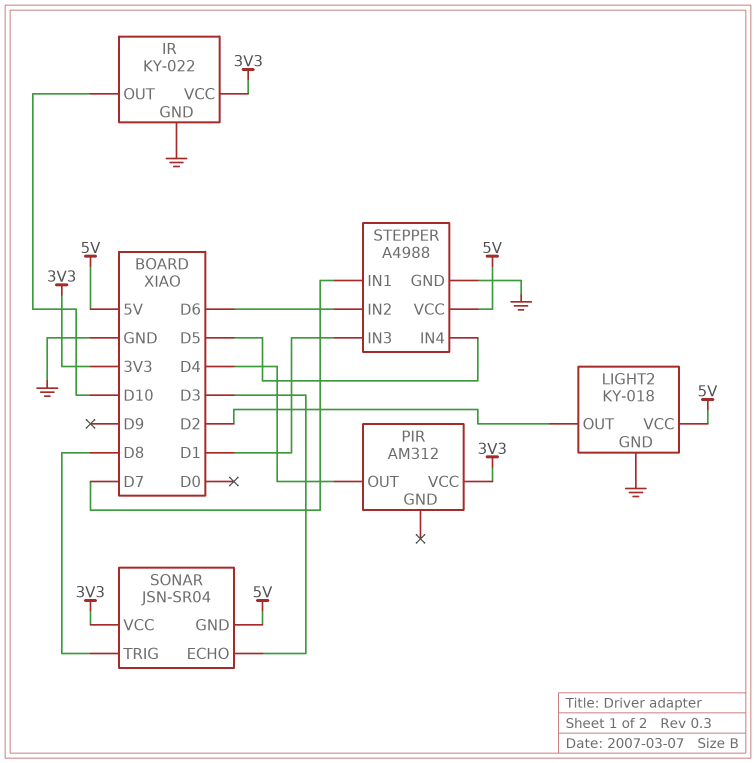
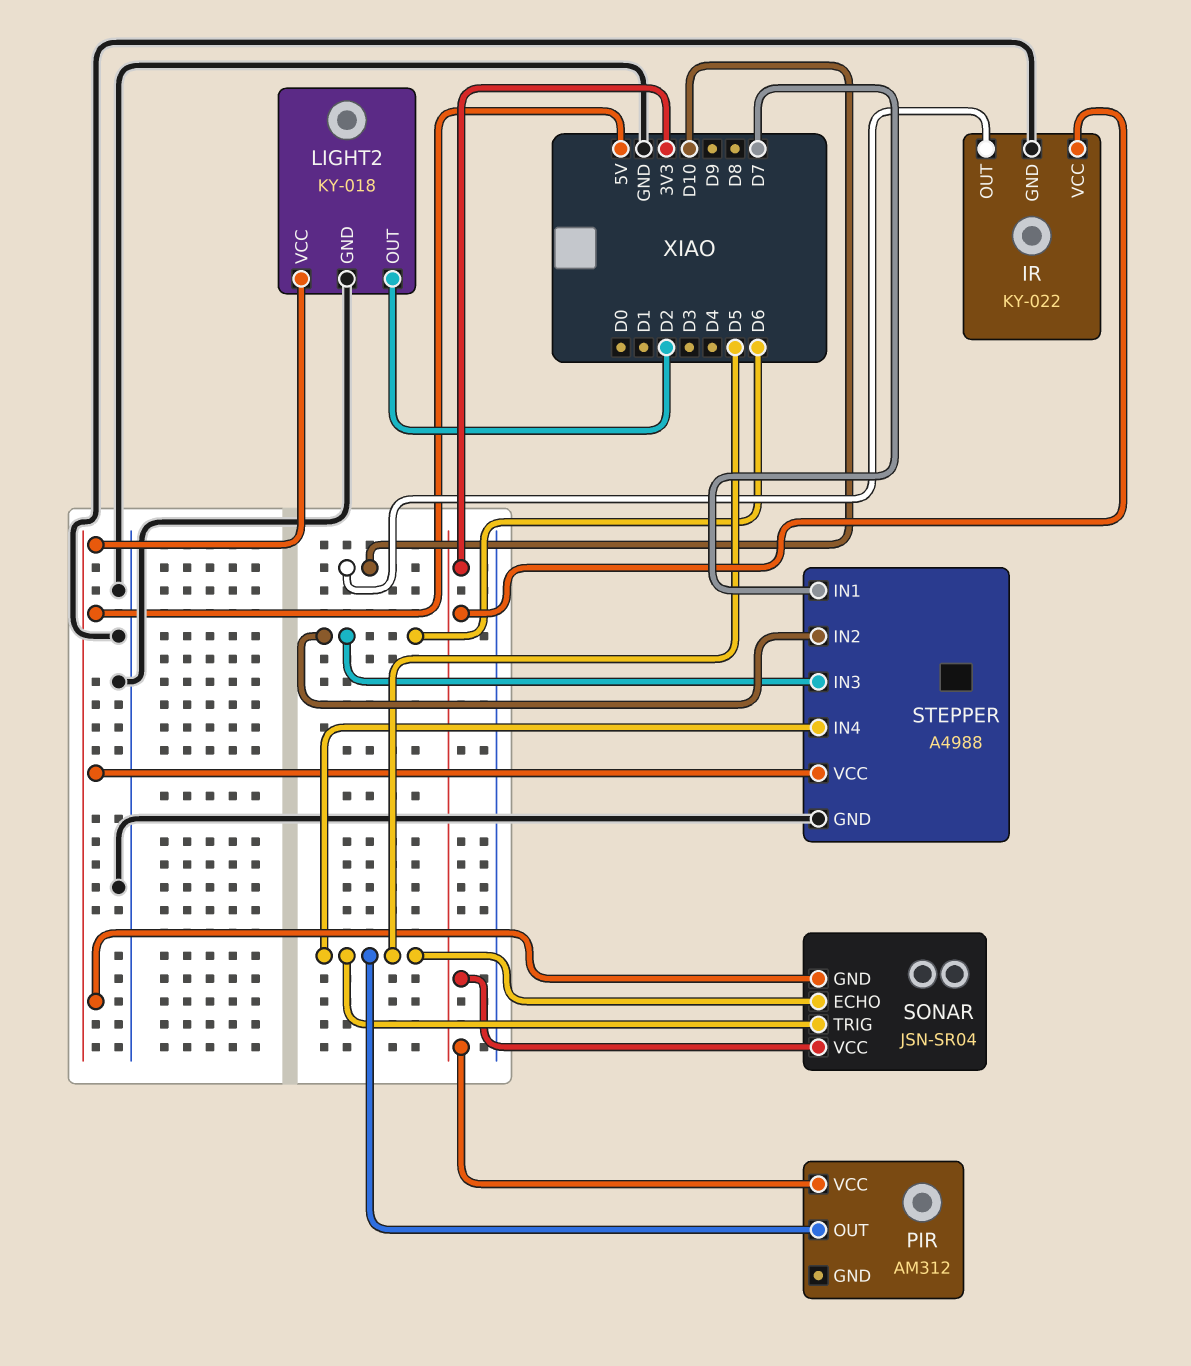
PIR pin OUT: D4 -> D5
SONAR pin ECHO: D3 -> D5
SONAR pin TRIG: D8 -> D5
STEPPER pin IN3: D1 -> D6

